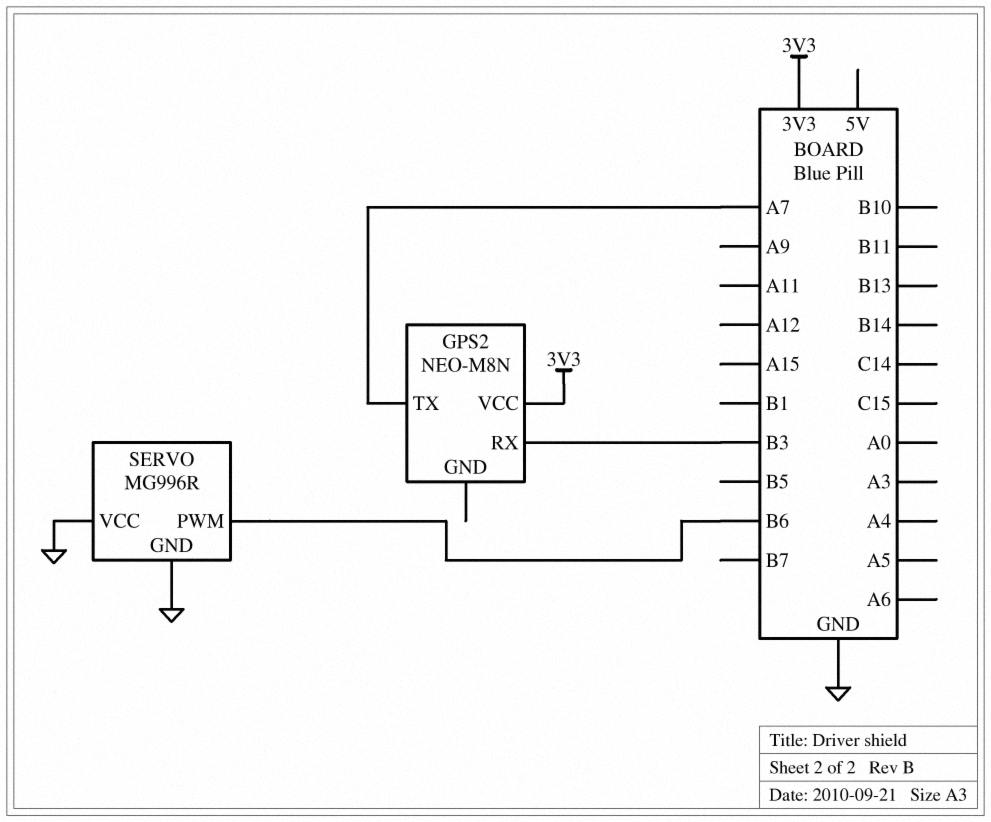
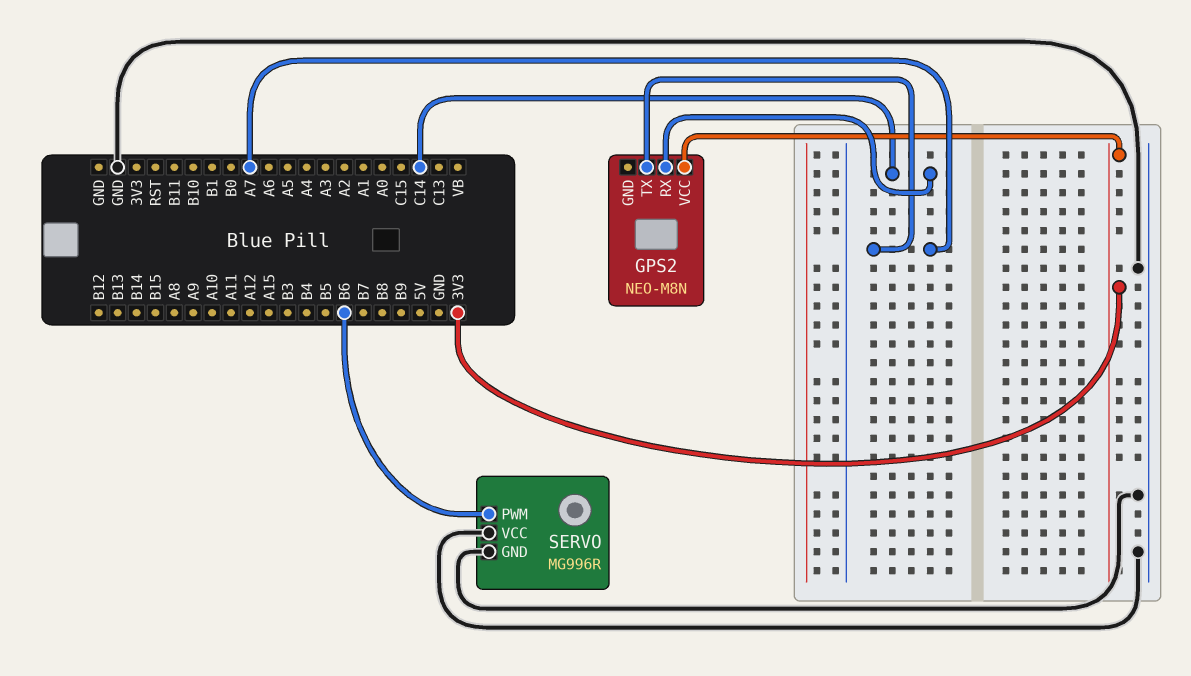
GPS2 pin RX: B3 -> C14

